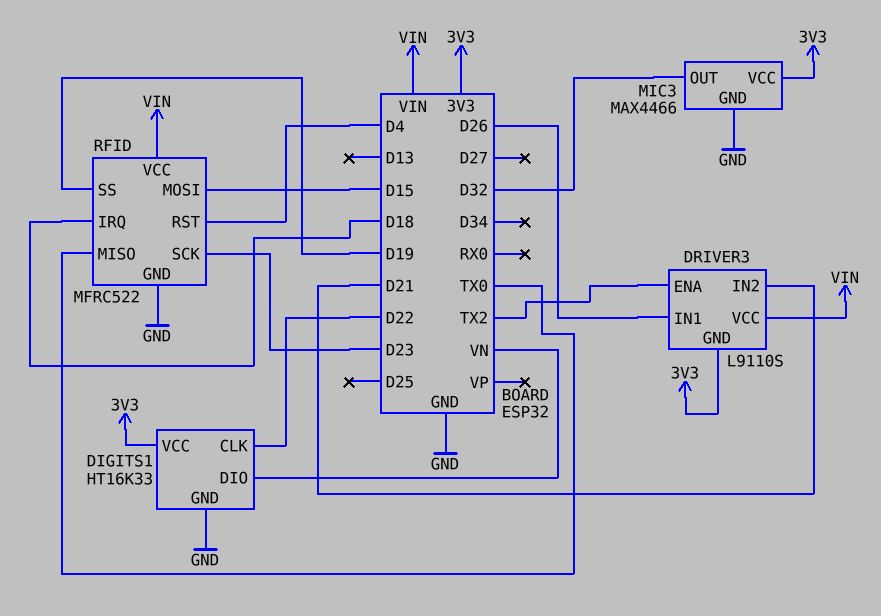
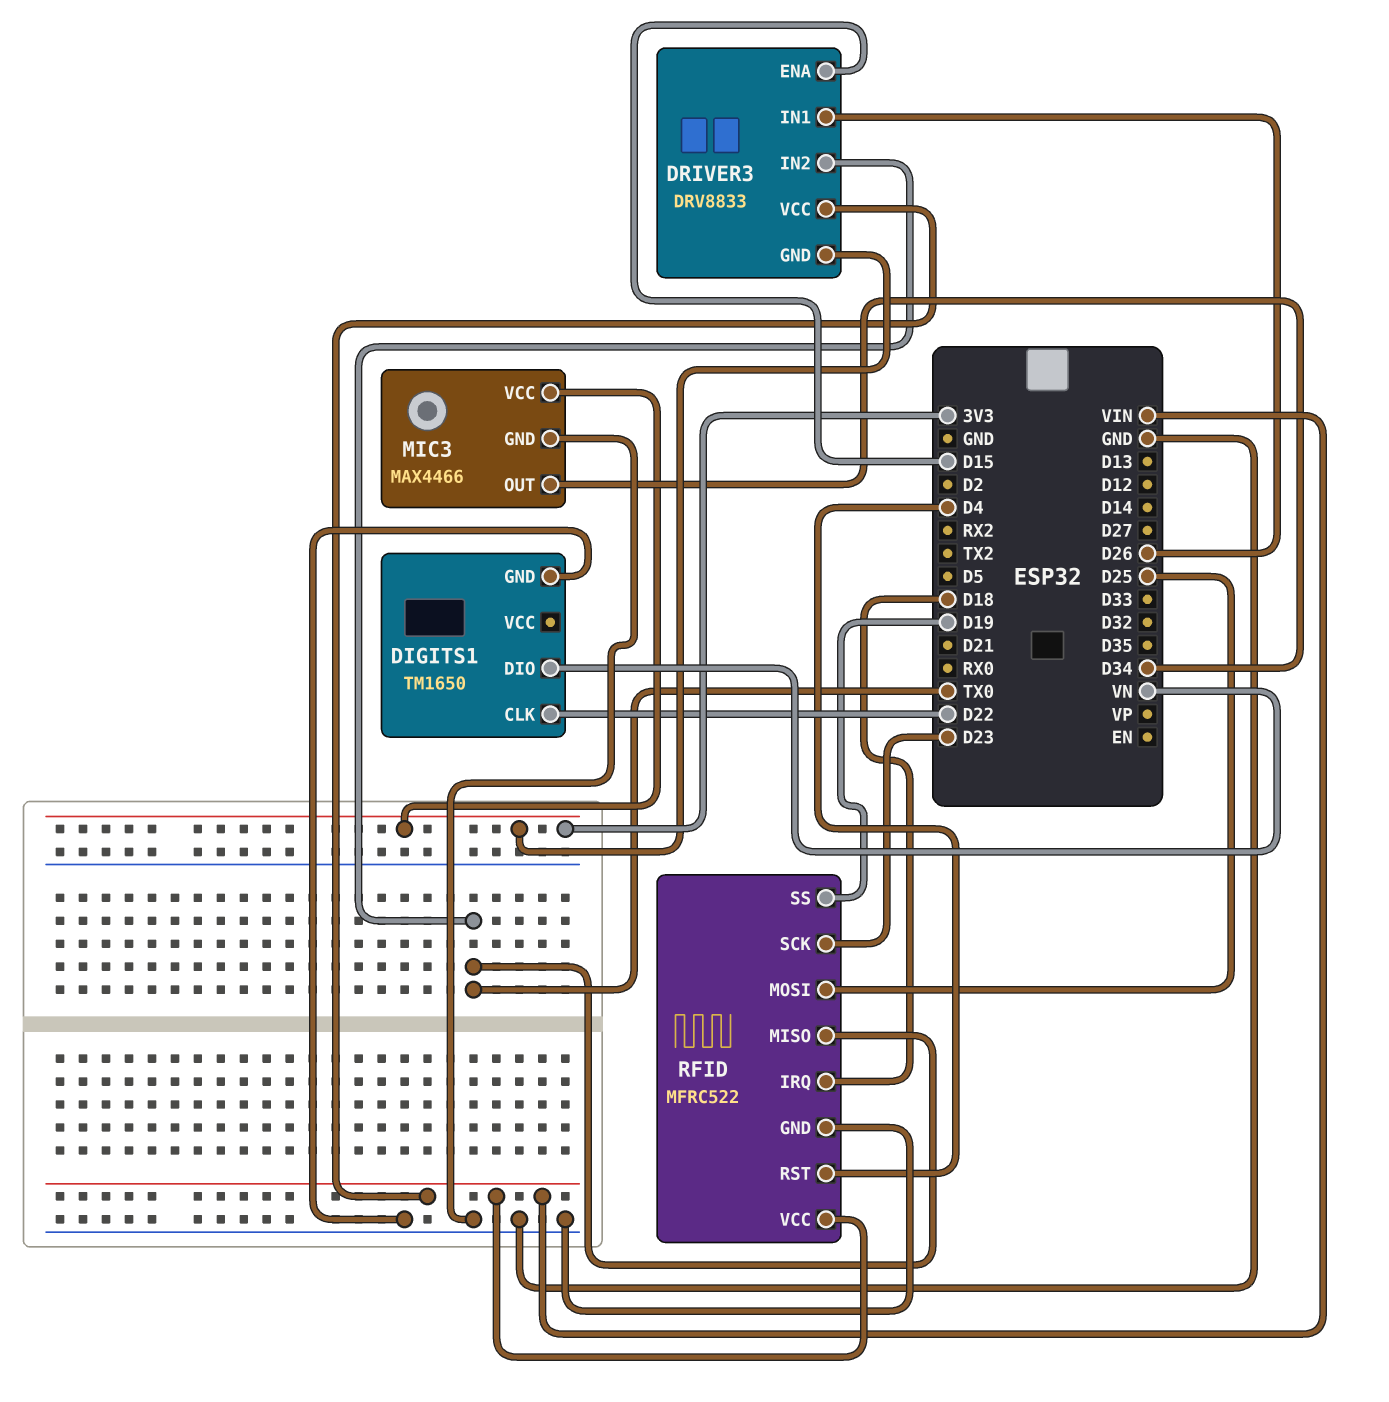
DIGITS1: HT16K33 -> TM1650
DIGITS1 pin VCC: 3V3 -> none
DRIVER3: L9110S -> DRV8833
DRIVER3 pin ENA: TX2 -> D15
DRIVER3 pin IN2: D21 -> TX0
MIC3 pin OUT: D32 -> D34
RFID pin MOSI: D15 -> D25

